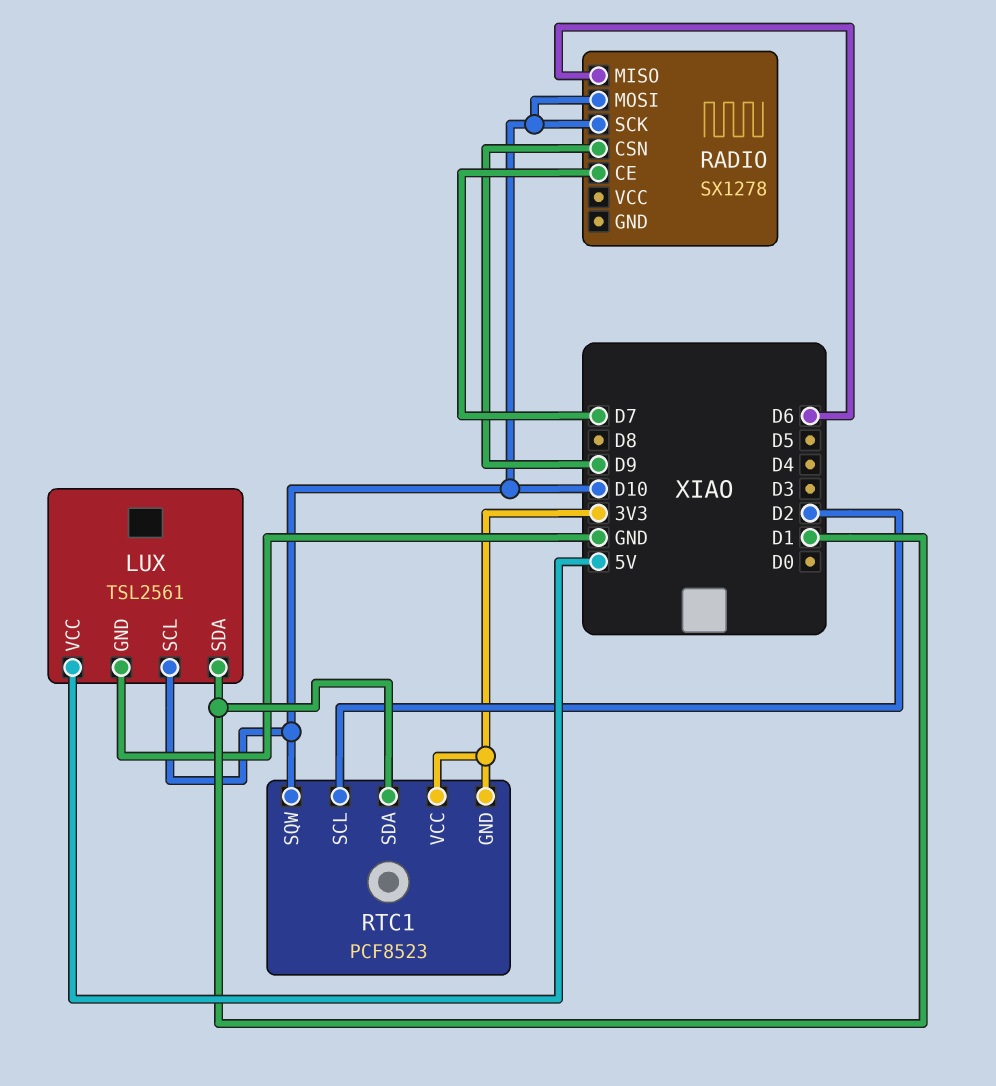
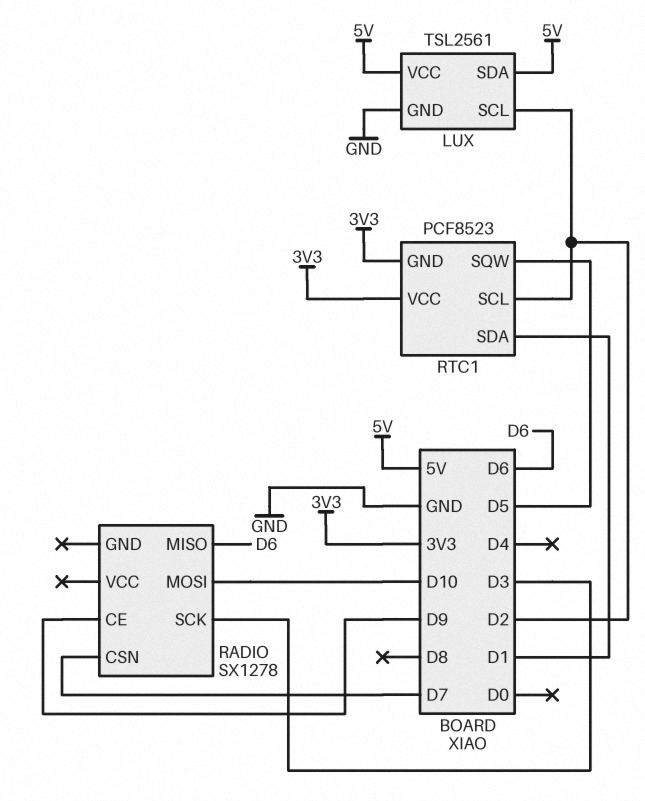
LUX pin SCL: D10 -> D2
LUX pin SDA: D1 -> 5V
RADIO pin CE: D7 -> D9
RADIO pin CSN: D9 -> D7
RADIO pin SCK: D10 -> D3
RTC1 pin SQW: D10 -> D5

